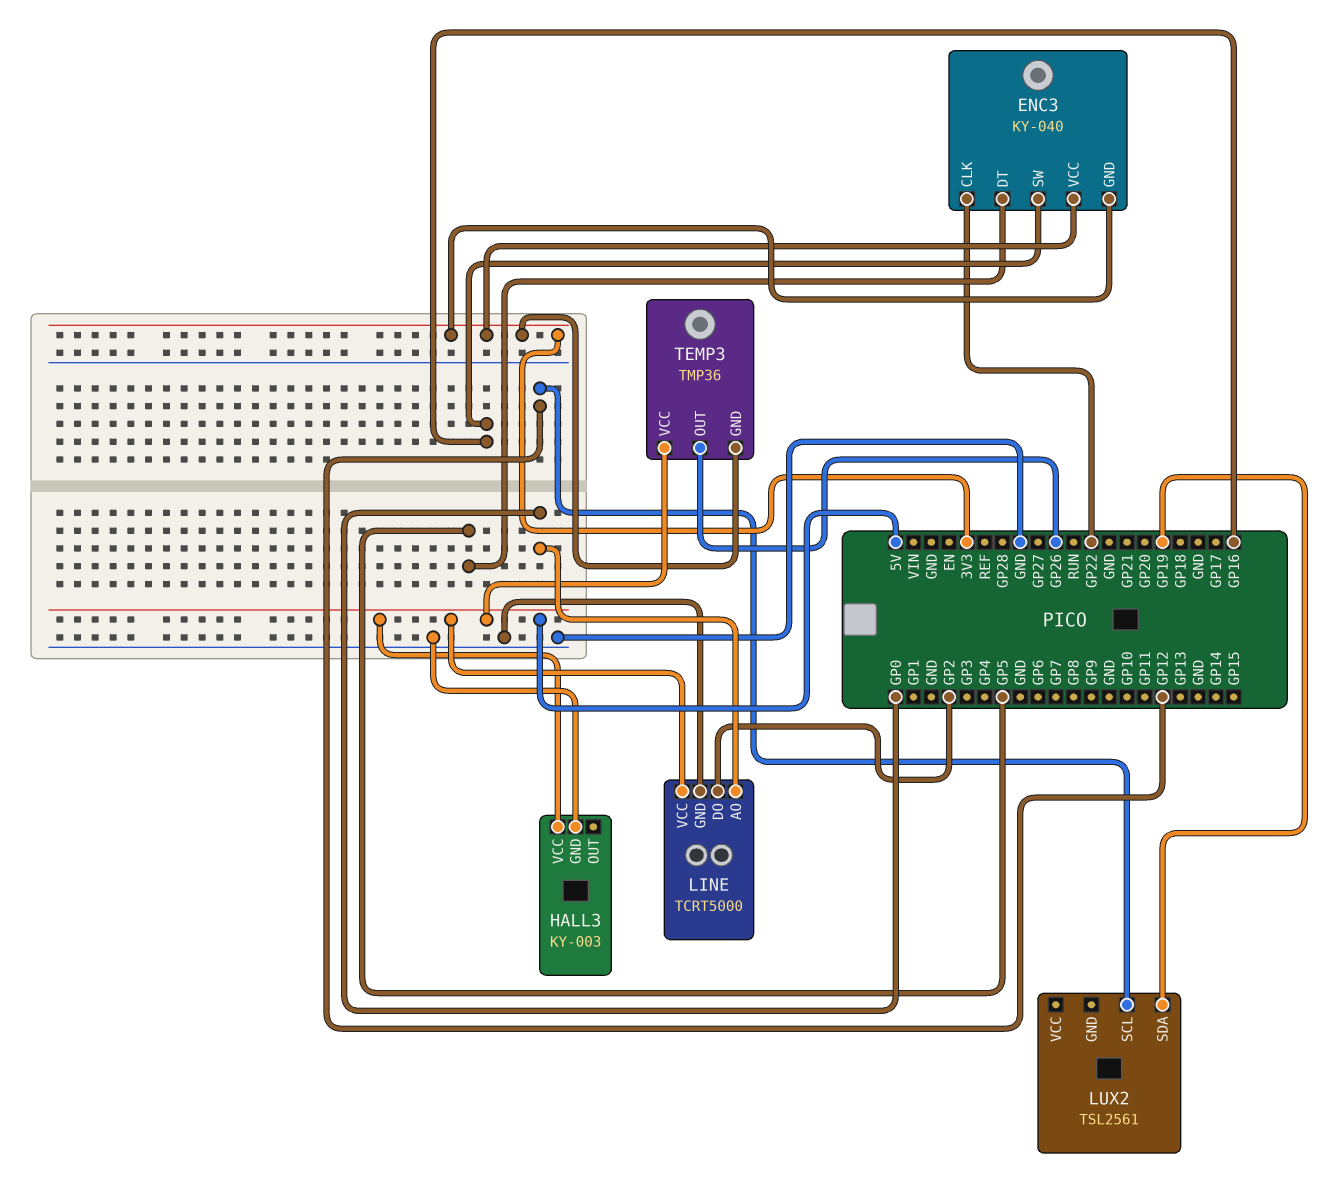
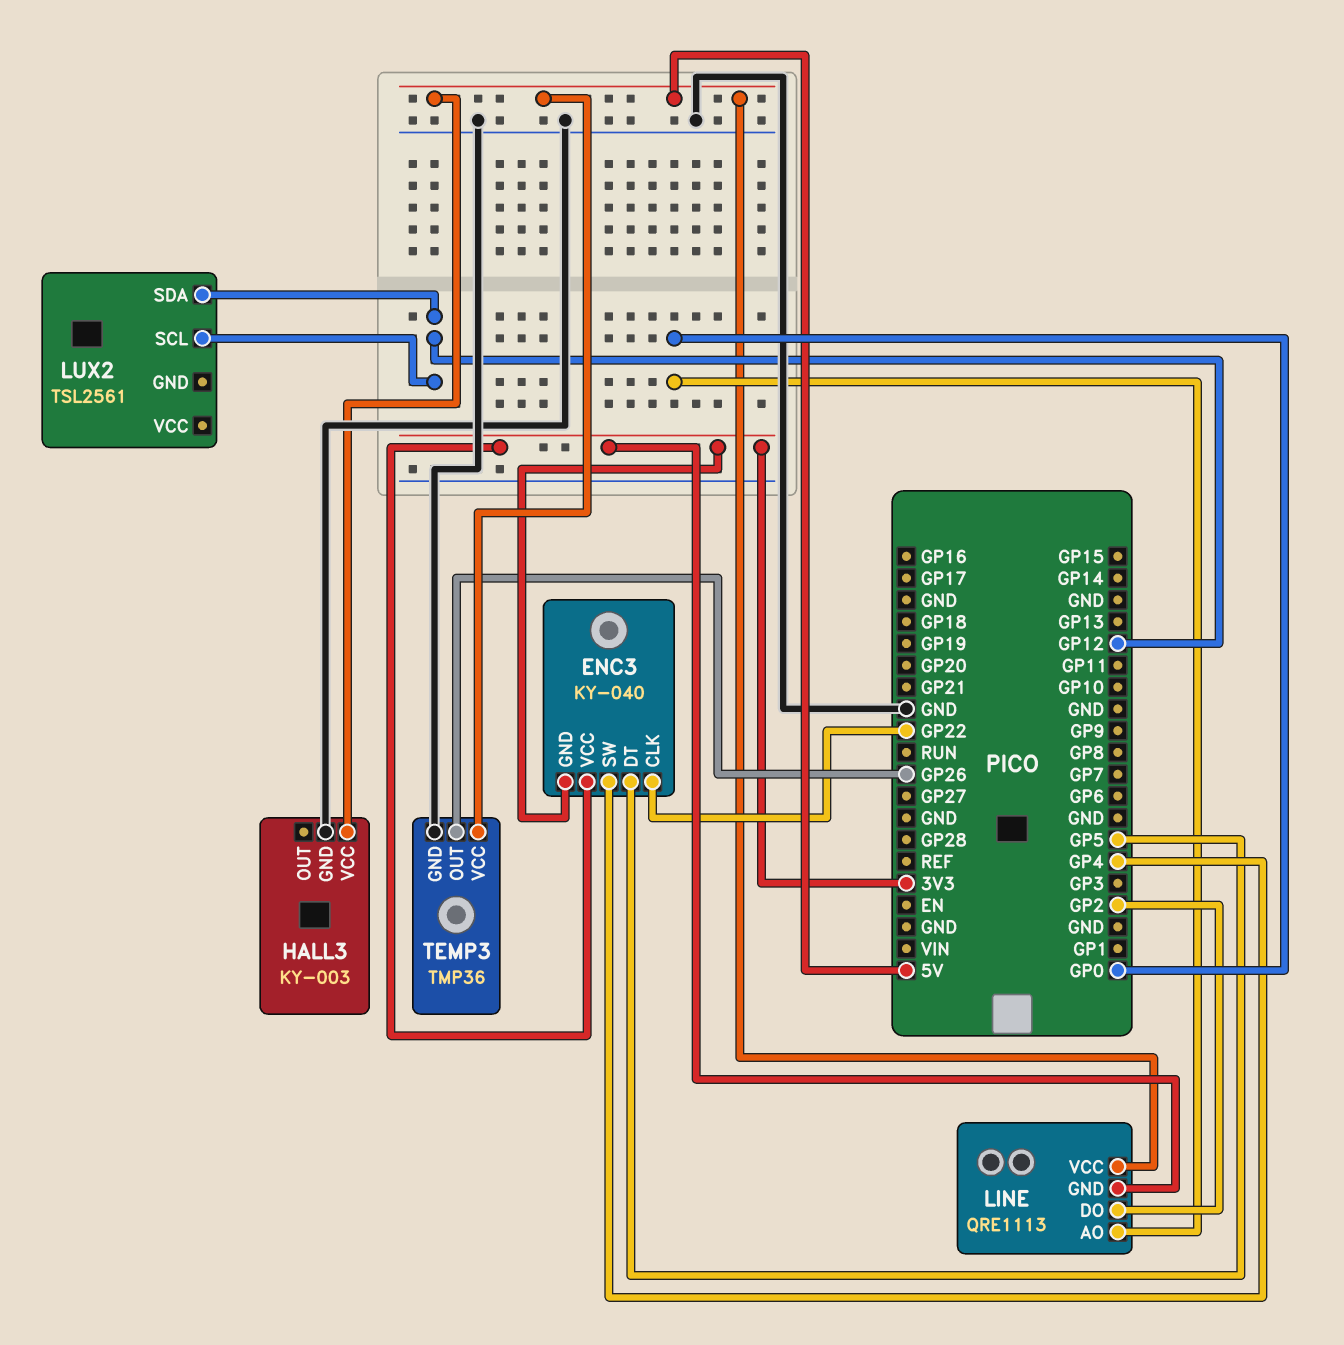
ENC3 pin SW: GP16 -> GP4
LINE: TCRT5000 -> QRE1113
LINE pin GND: GND -> 3V3
LUX2 pin SDA: GP19 -> GP12
TEMP3 pin GND: 3V3 -> GND

